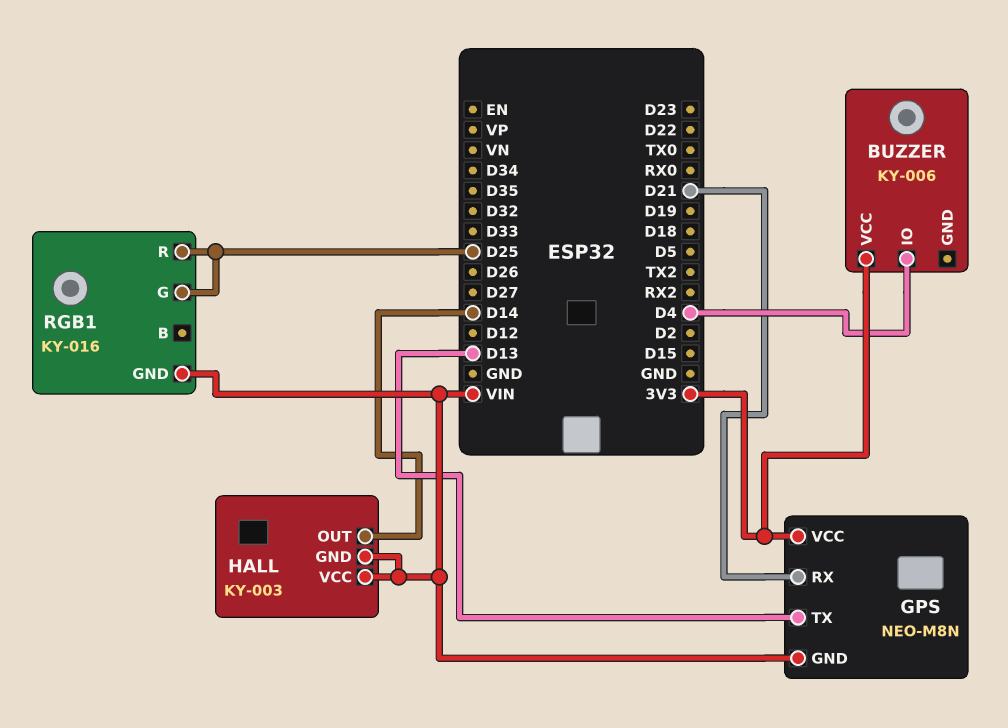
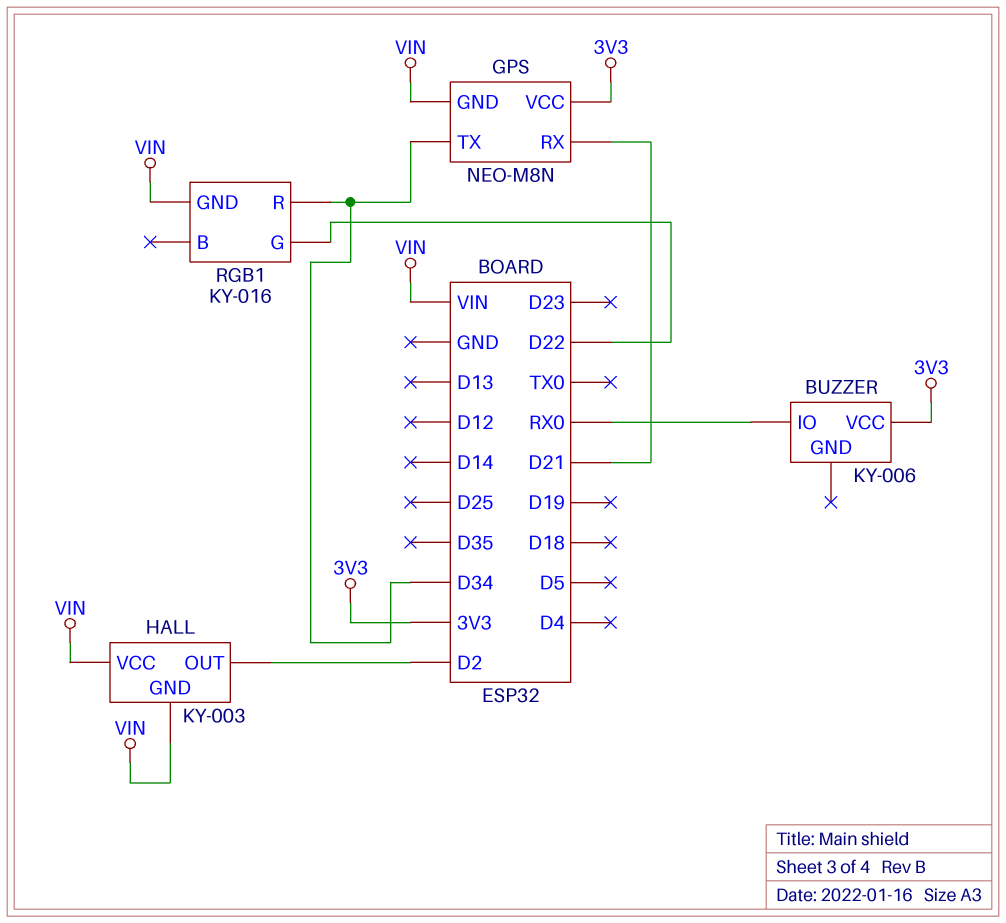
BUZZER pin IO: D4 -> RX0
GPS pin TX: D13 -> D34
HALL pin OUT: D14 -> D2
RGB1 pin G: D25 -> D22
RGB1 pin R: D25 -> D34

